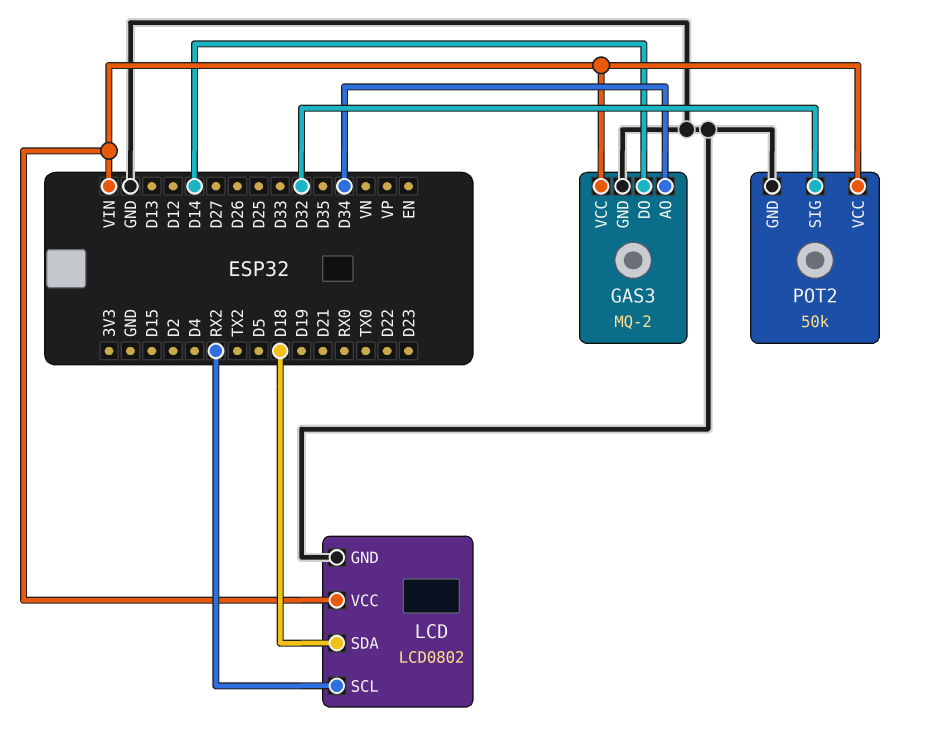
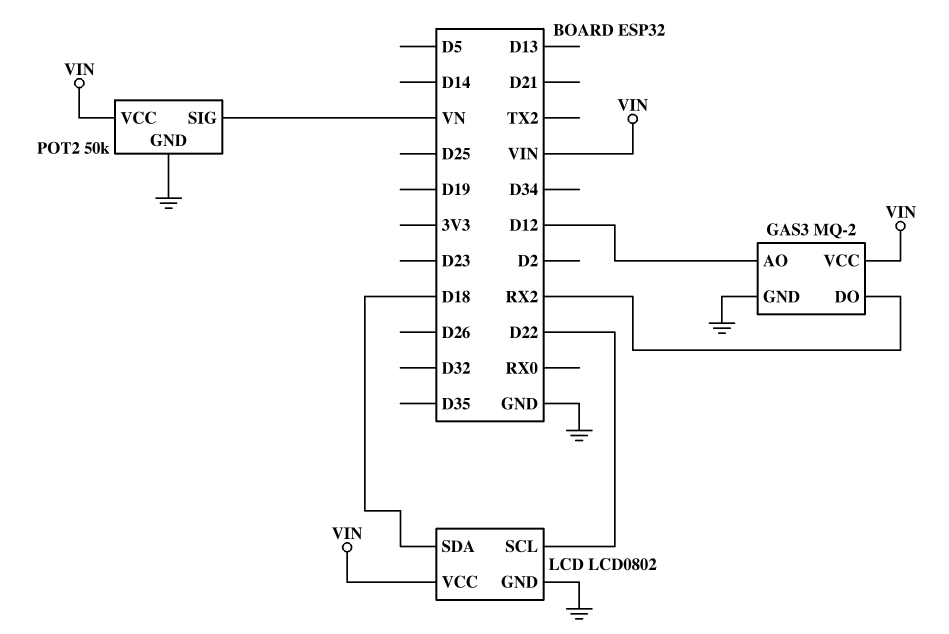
GAS3 pin AO: D34 -> D12
GAS3 pin DO: D14 -> RX2
LCD pin SCL: RX2 -> D22
POT2 pin SIG: D32 -> VN

